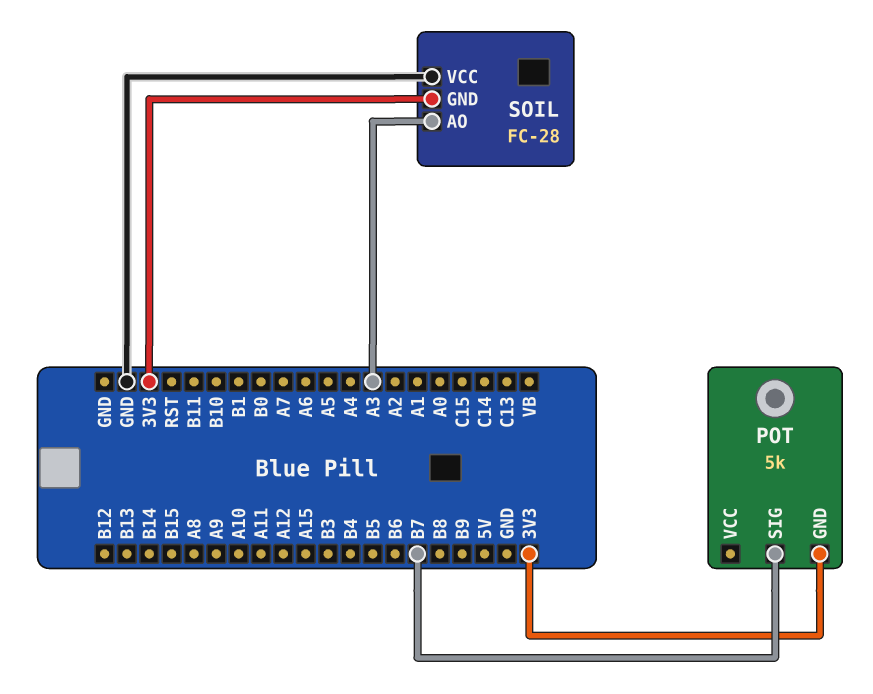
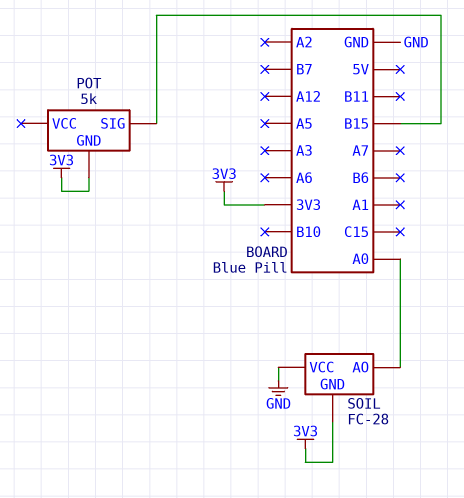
POT pin SIG: B7 -> B15
SOIL pin AO: A3 -> A0

